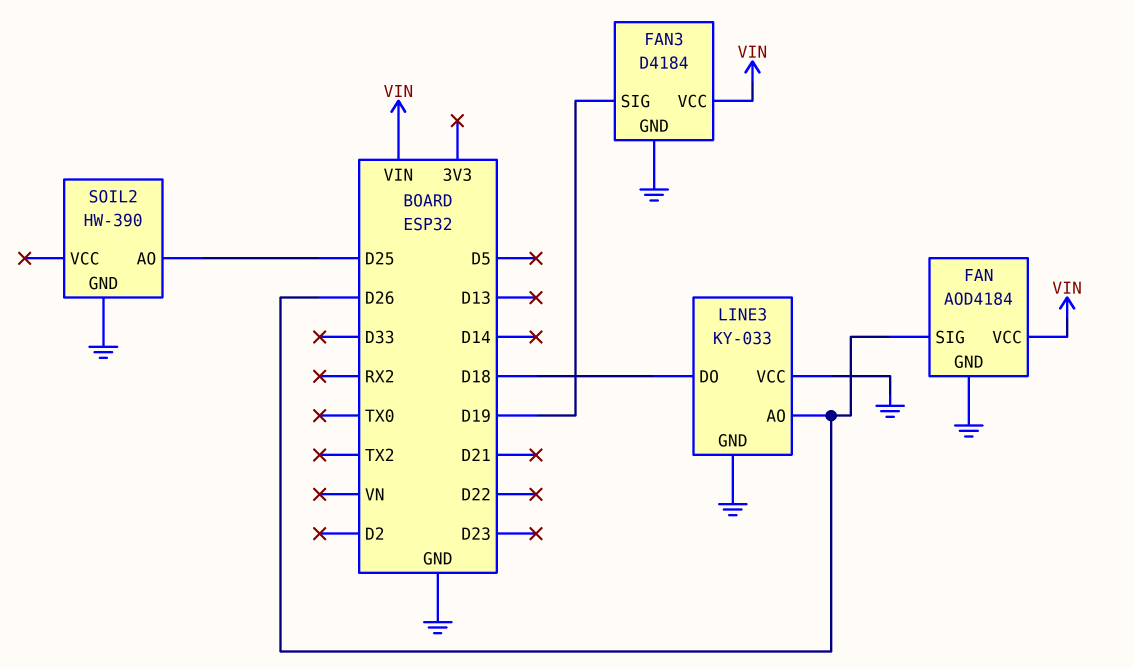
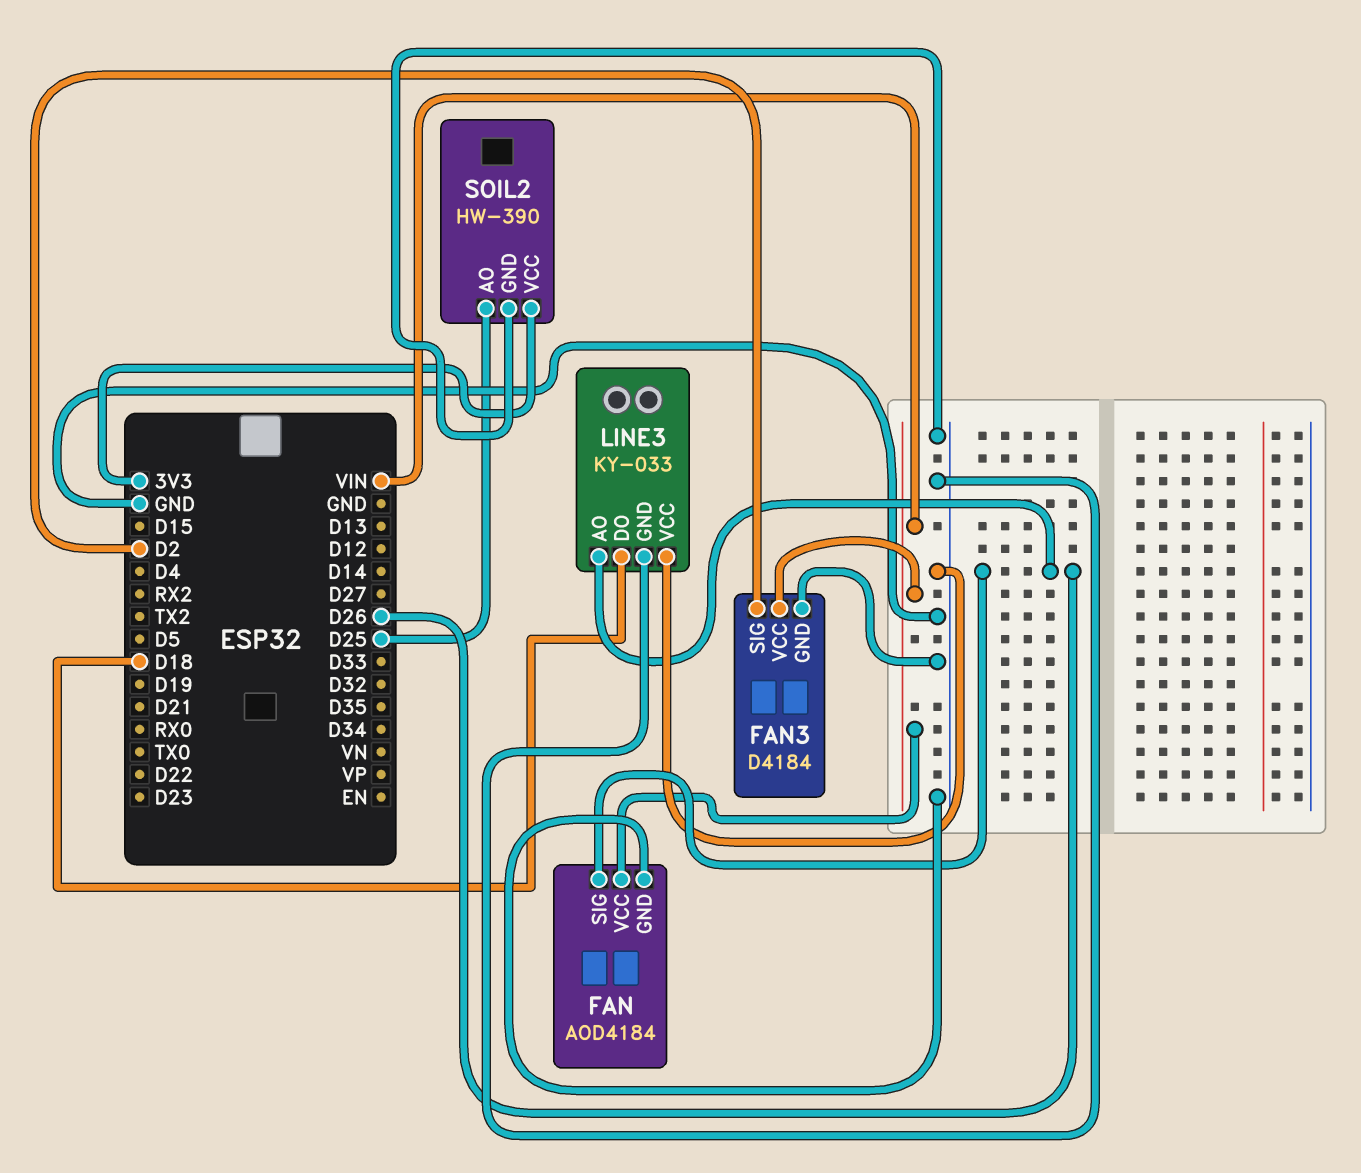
FAN3 pin SIG: D19 -> D2
SOIL2 pin VCC: none -> 3V3

